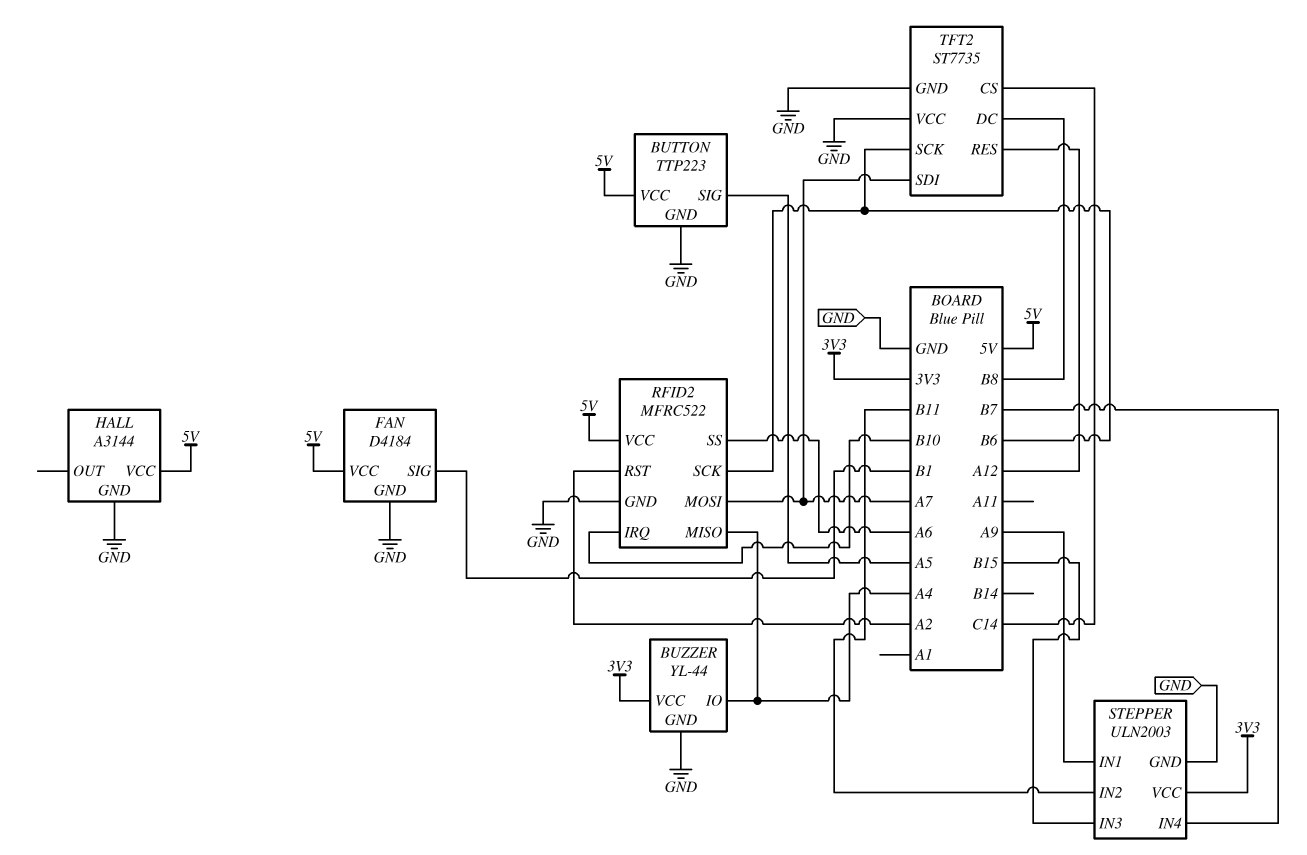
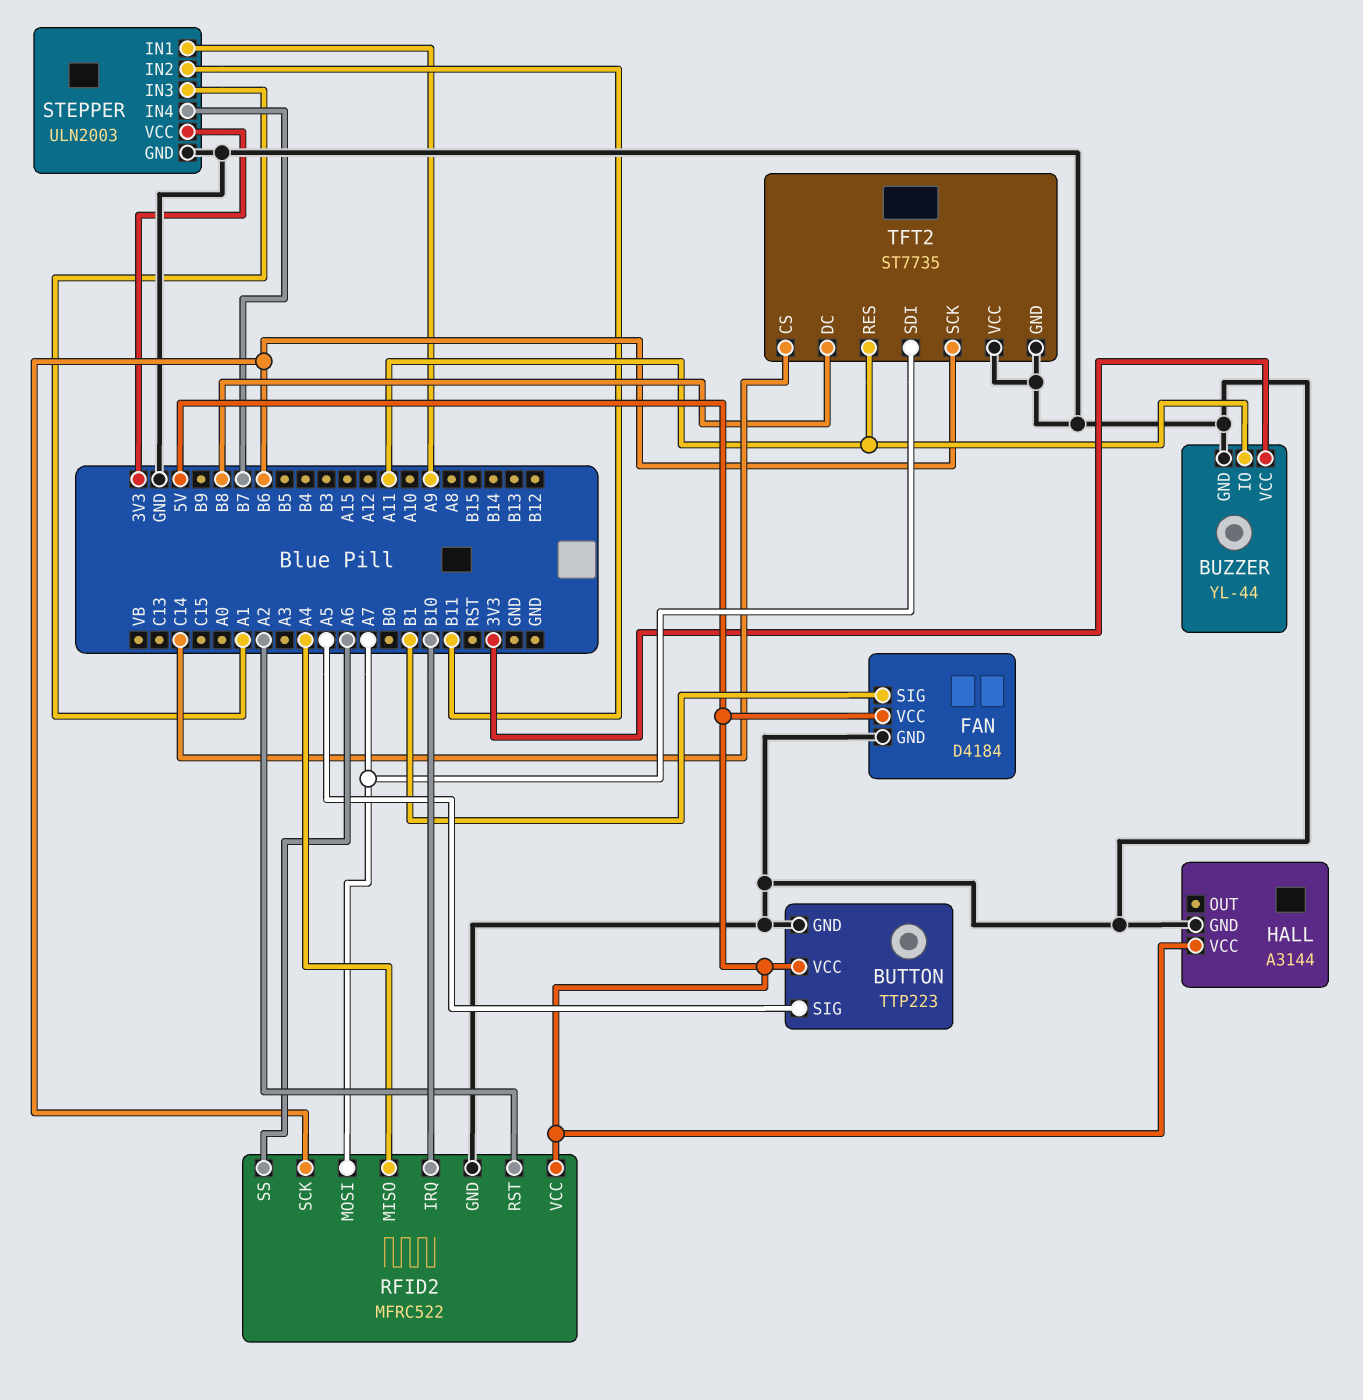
BUZZER pin IO: A4 -> A11
STEPPER pin IN3: B15 -> A1
TFT2 pin RES: A12 -> A11

